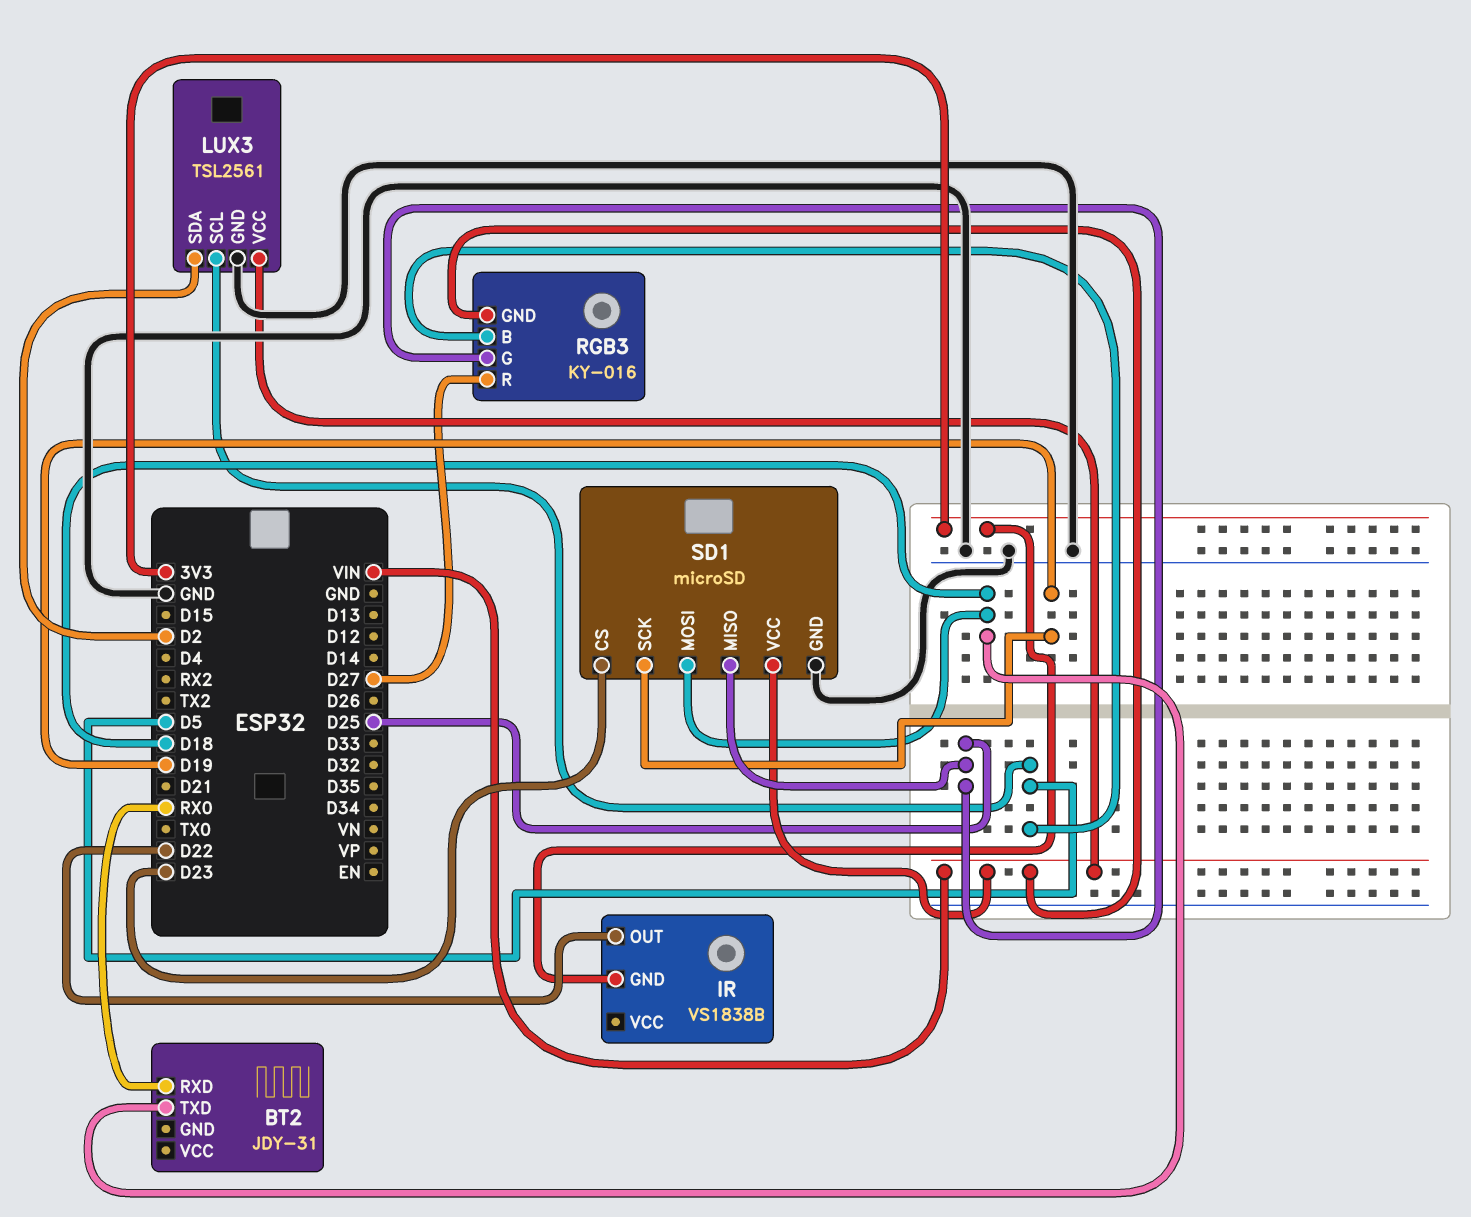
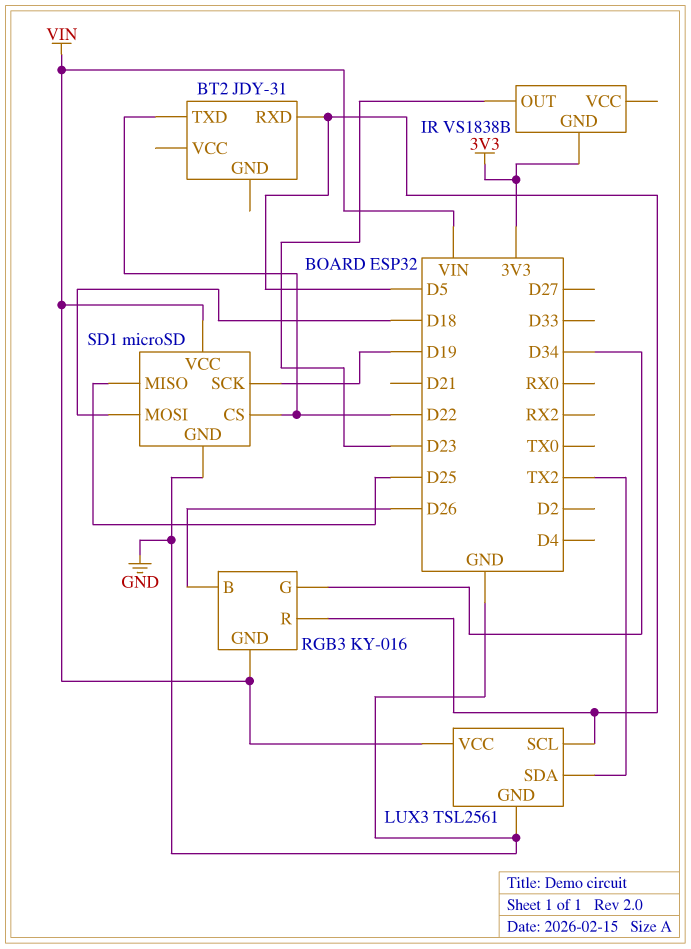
BT2 pin RXD: RX0 -> D5
BT2 pin TXD: D18 -> D22
IR pin OUT: D22 -> D23
LUX3 pin SDA: D2 -> TX2
RGB3 pin B: D5 -> D26
RGB3 pin G: D25 -> D34
RGB3 pin R: D27 -> D5
SD1 pin CS: D23 -> D22

